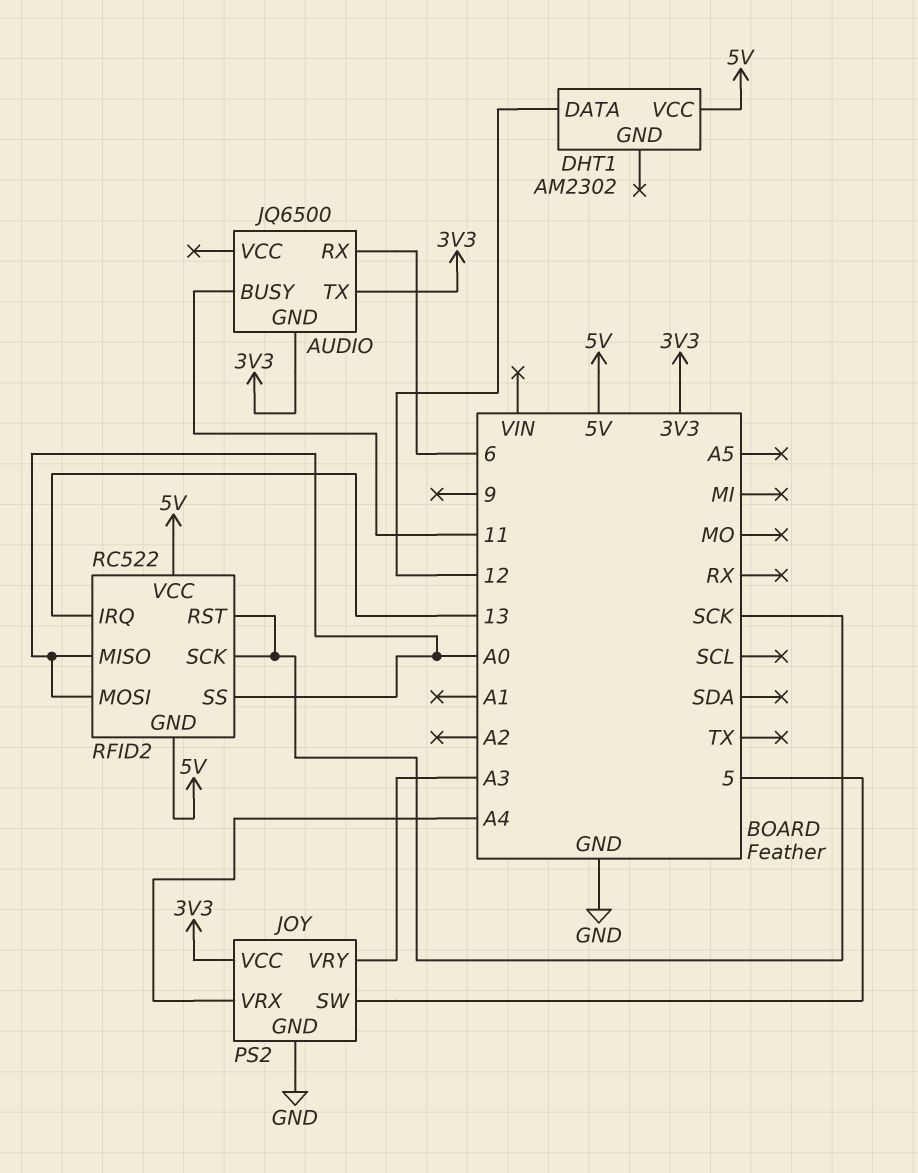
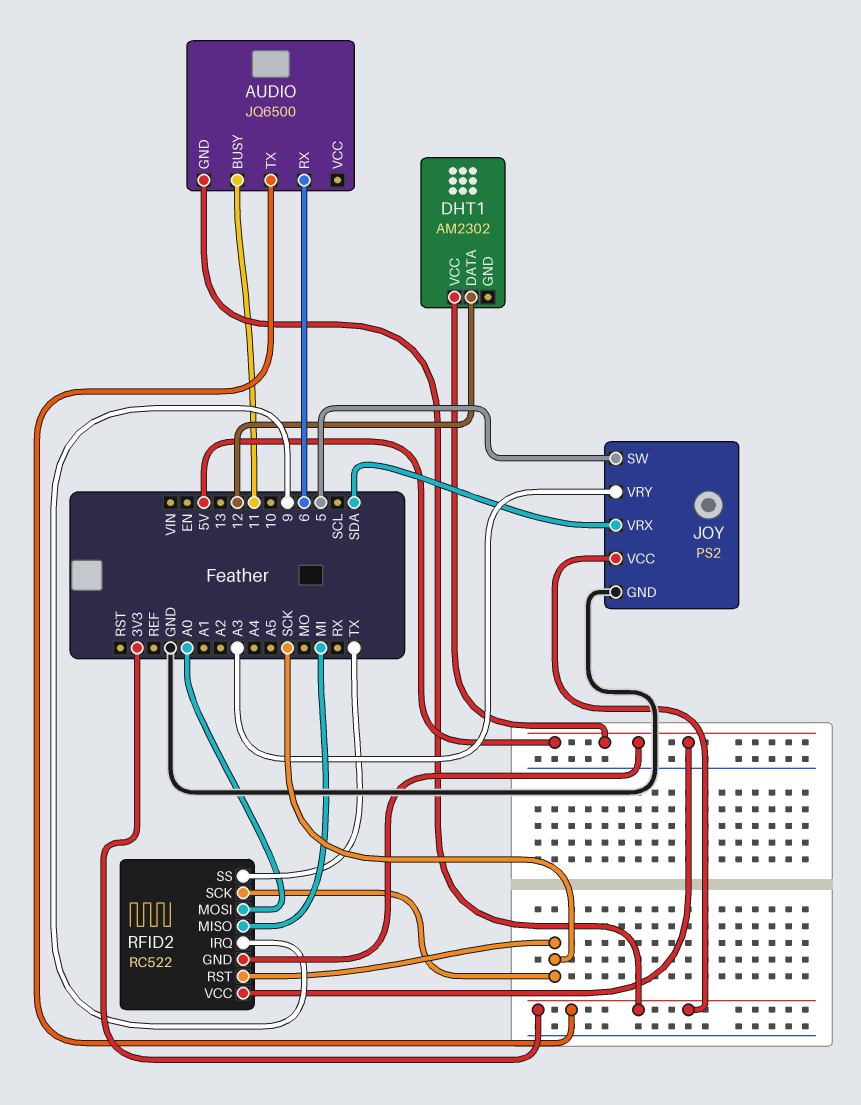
JOY pin VRX: A4 -> SDA
RFID2 pin IRQ: 13 -> 9
RFID2 pin MISO: A0 -> MI
RFID2 pin SS: A0 -> TX

